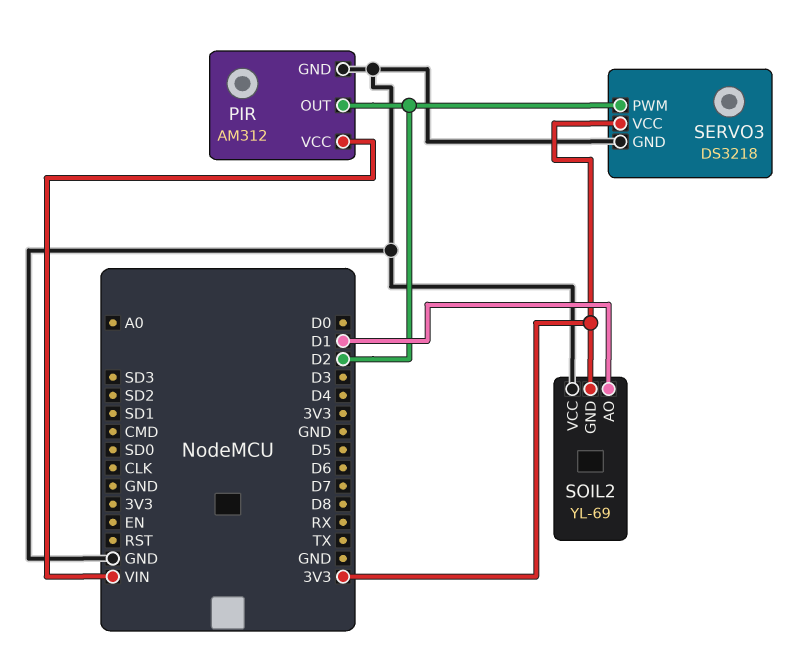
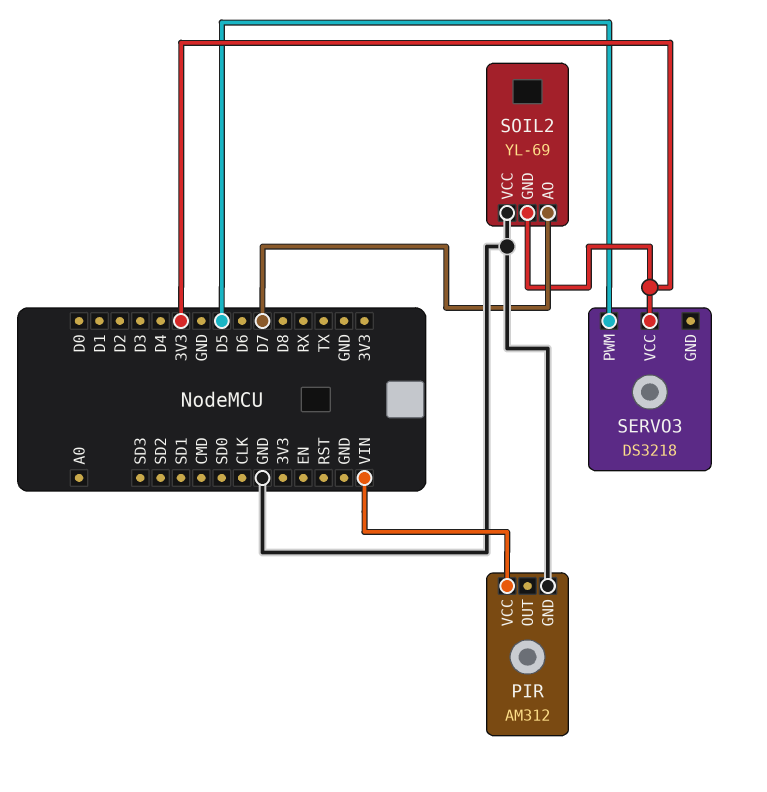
PIR pin OUT: D2 -> none
SERVO3 pin GND: GND -> none
SERVO3 pin PWM: D2 -> D5
SOIL2 pin AO: D1 -> D7

